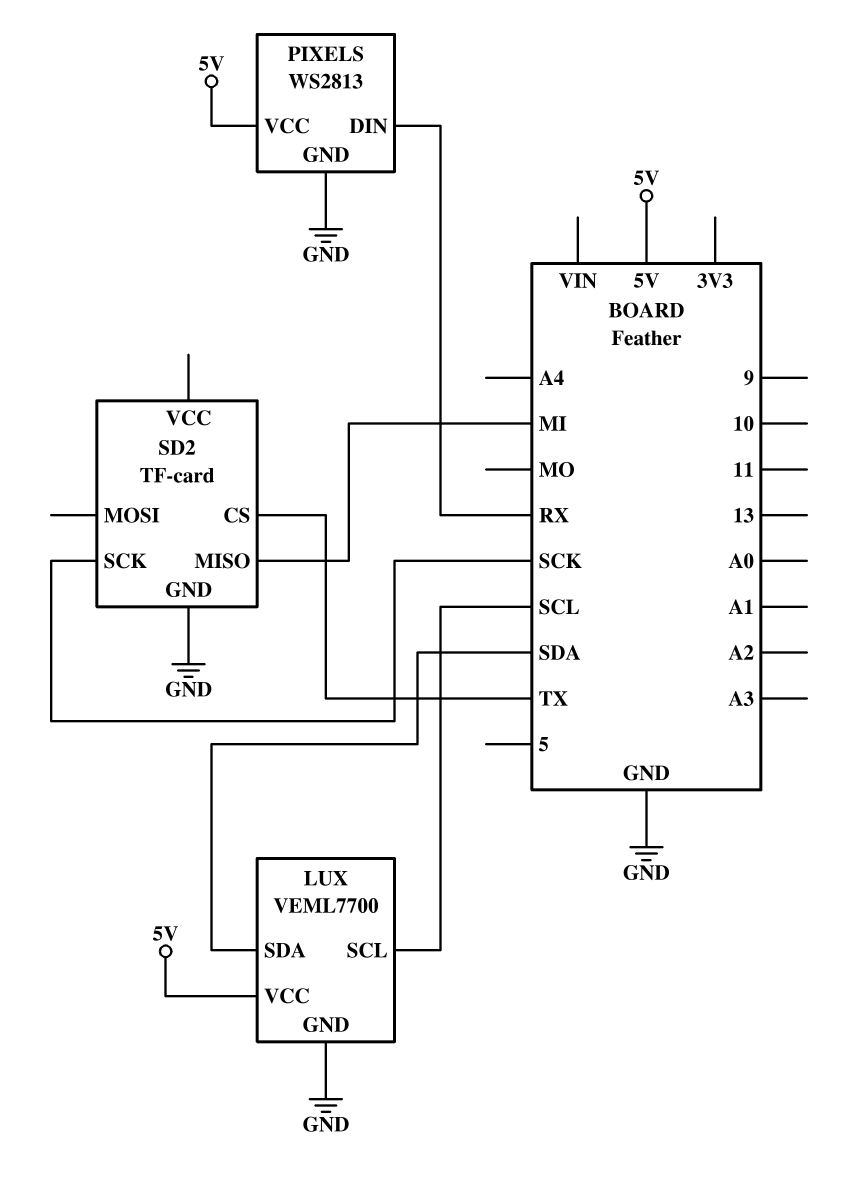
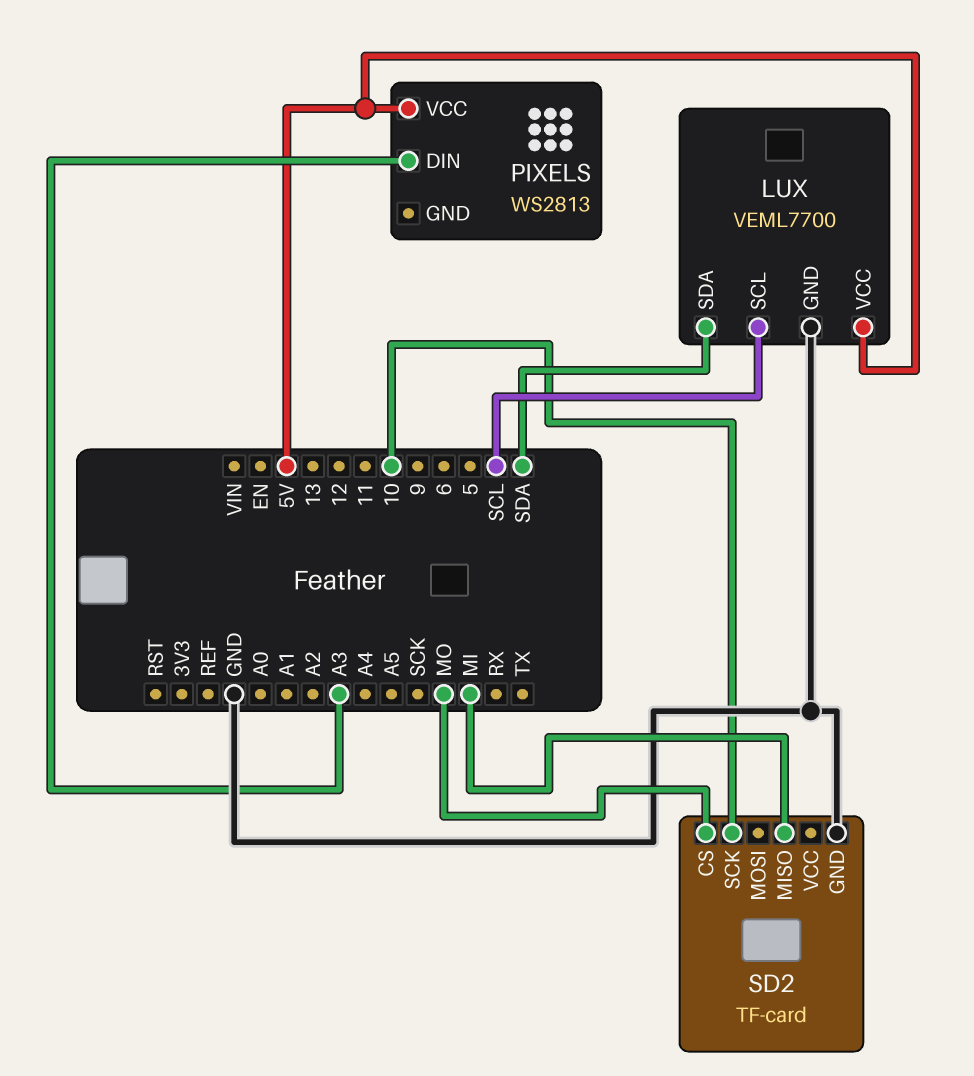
PIXELS pin DIN: RX -> A3
PIXELS pin GND: GND -> none
SD2 pin CS: TX -> MO
SD2 pin SCK: SCK -> 10

